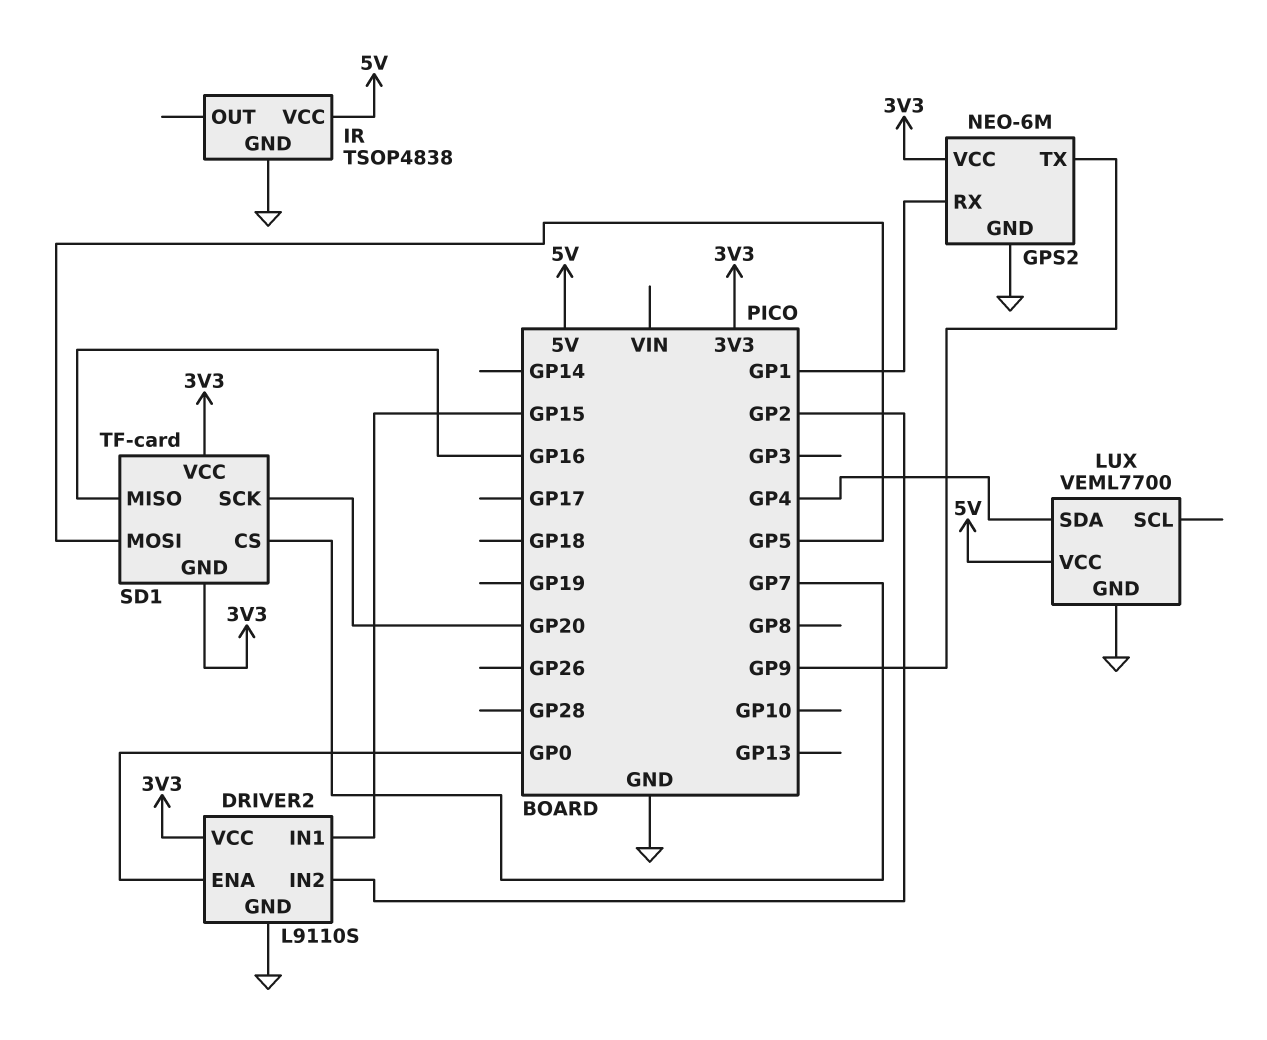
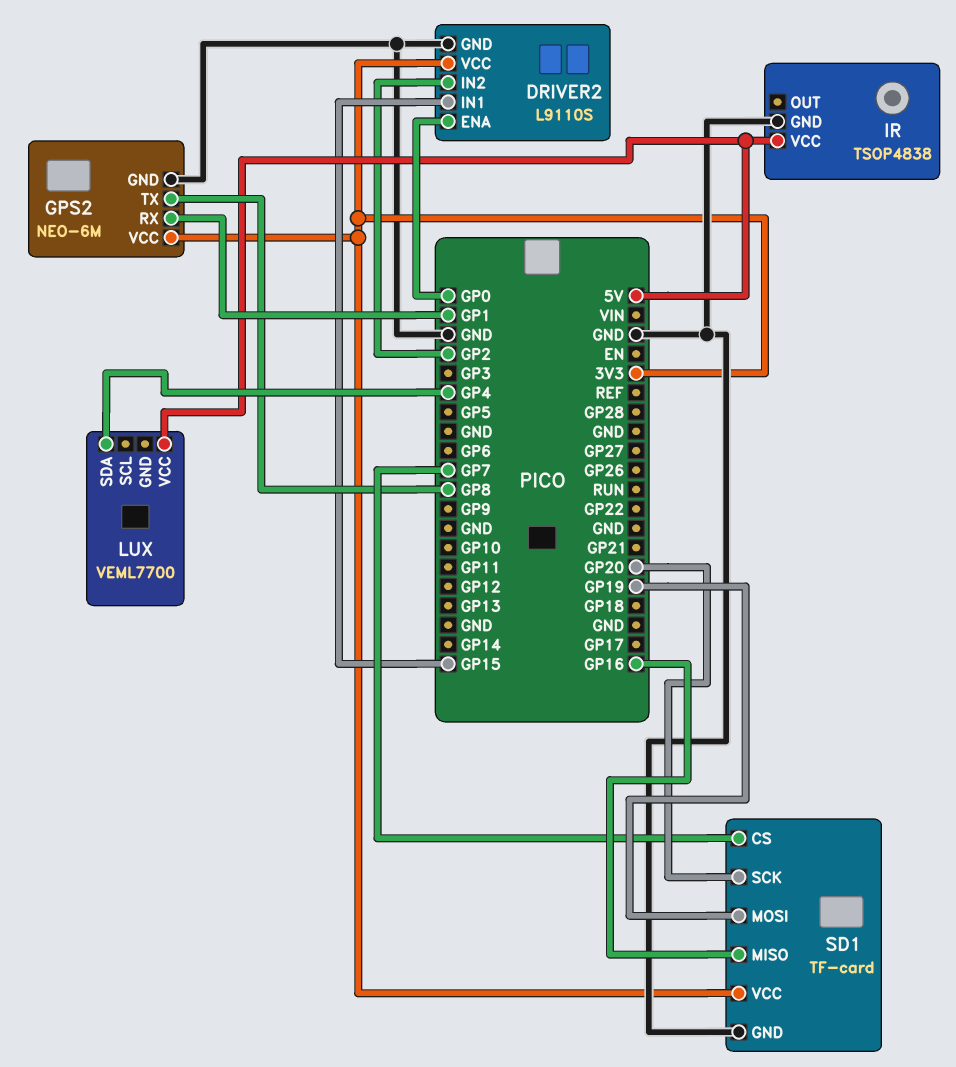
GPS2 pin TX: GP9 -> GP8
LUX pin GND: GND -> none
SD1 pin GND: 3V3 -> GND
SD1 pin MOSI: GP5 -> GP19

